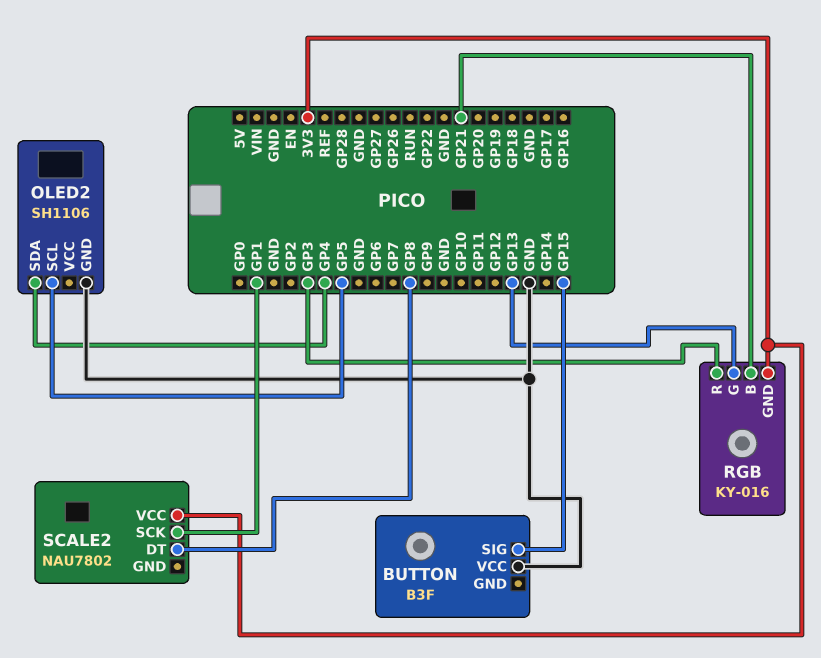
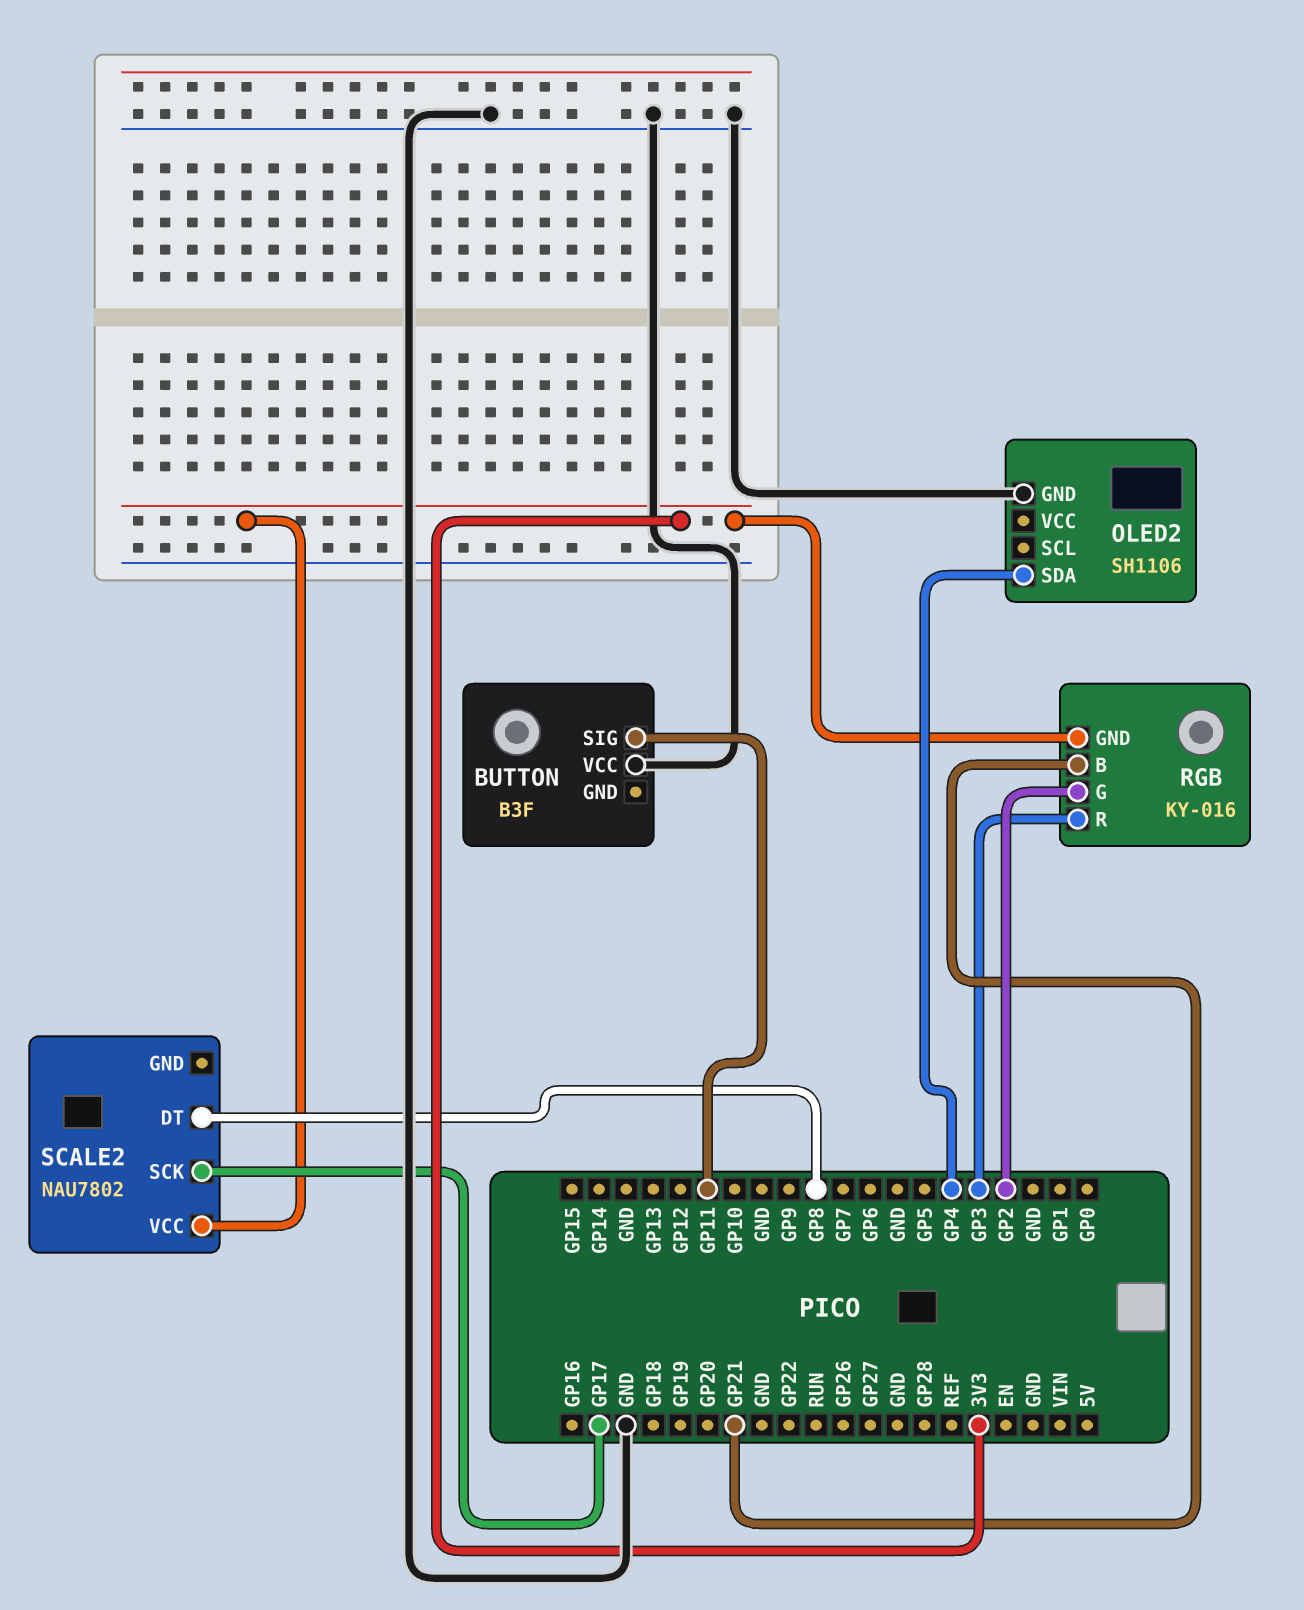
BUTTON pin SIG: GP15 -> GP11
OLED2 pin SCL: GP5 -> none
RGB pin G: GP13 -> GP2
SCALE2 pin SCK: GP1 -> GP17

